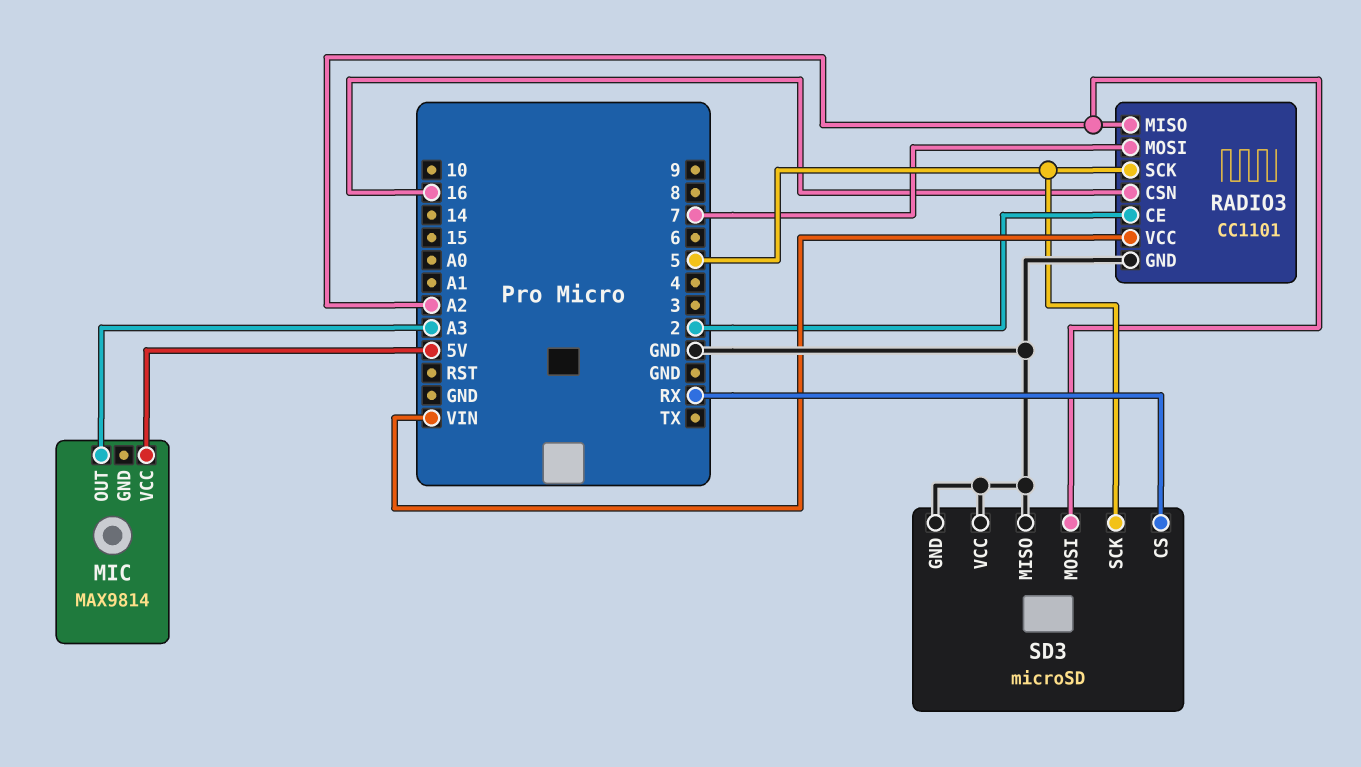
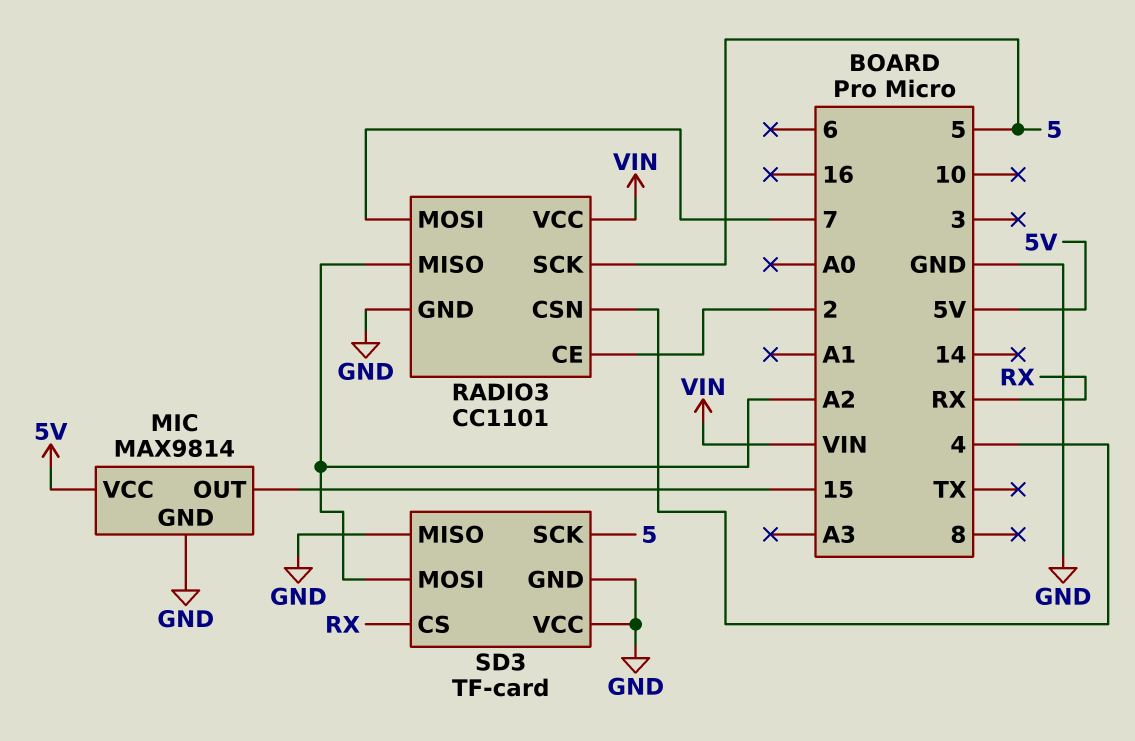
MIC pin GND: none -> GND
MIC pin OUT: A3 -> 15
RADIO3 pin CSN: 16 -> 4
SD3: microSD -> TF-card

